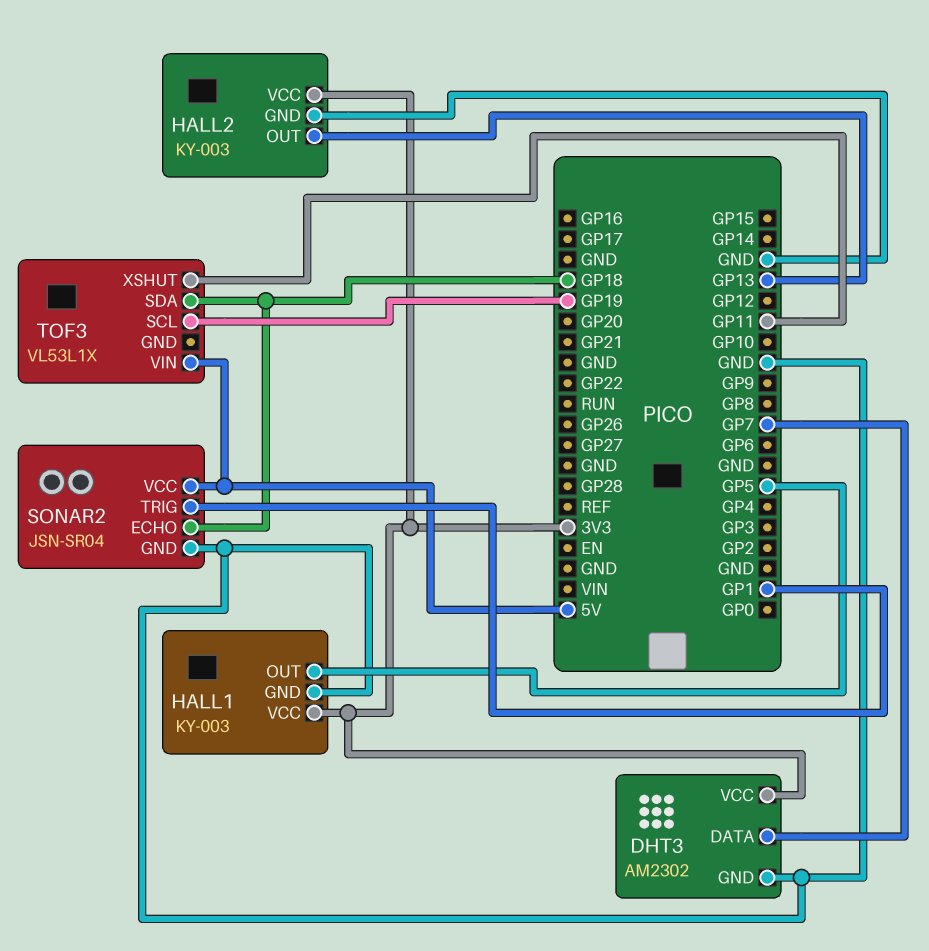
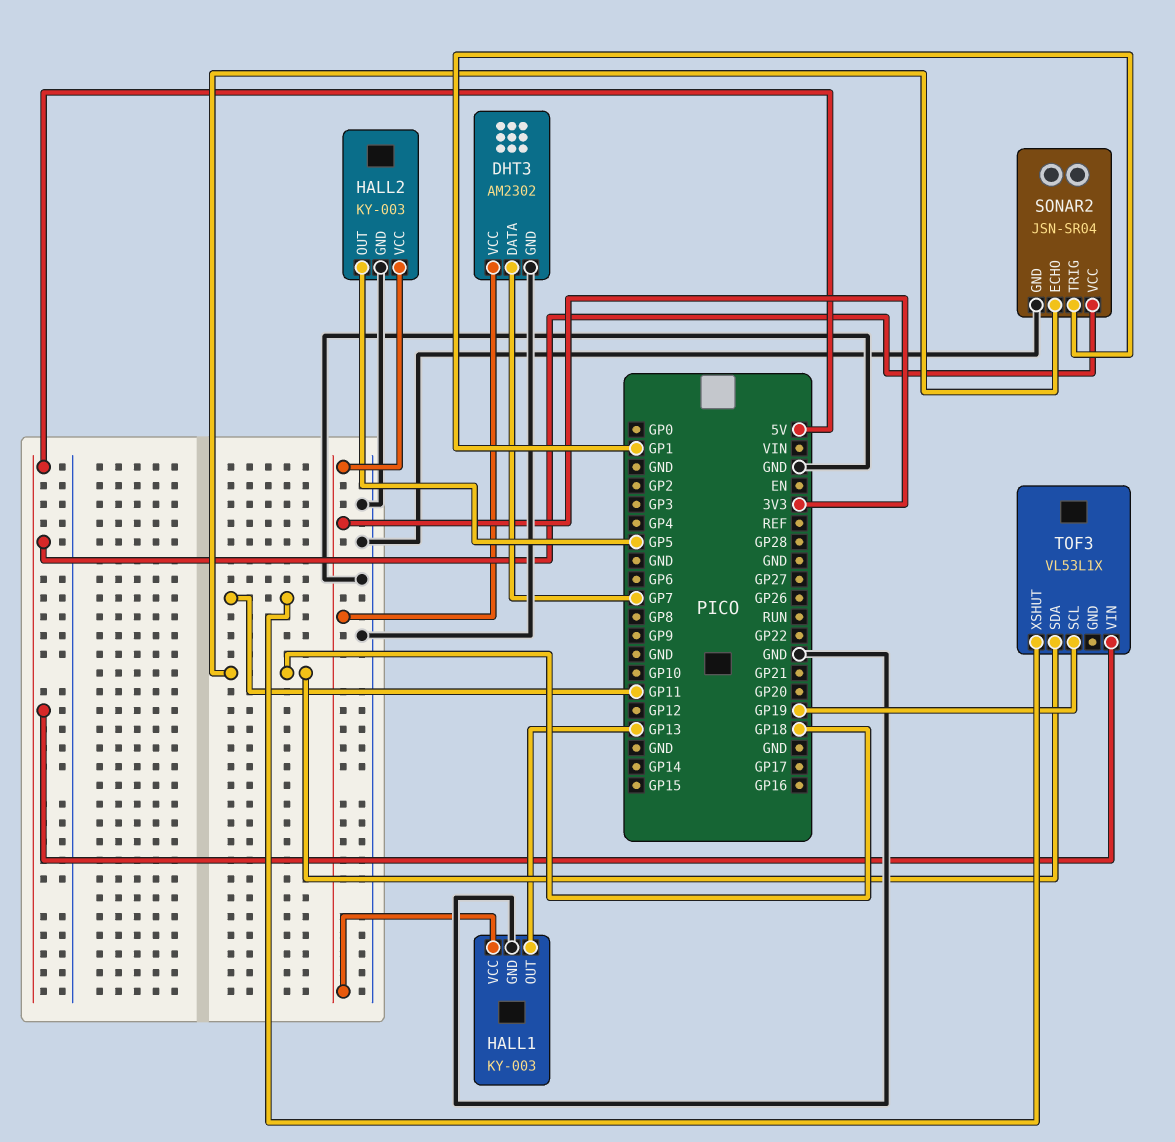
HALL1 pin OUT: GP5 -> GP13
HALL2 pin OUT: GP13 -> GP5

